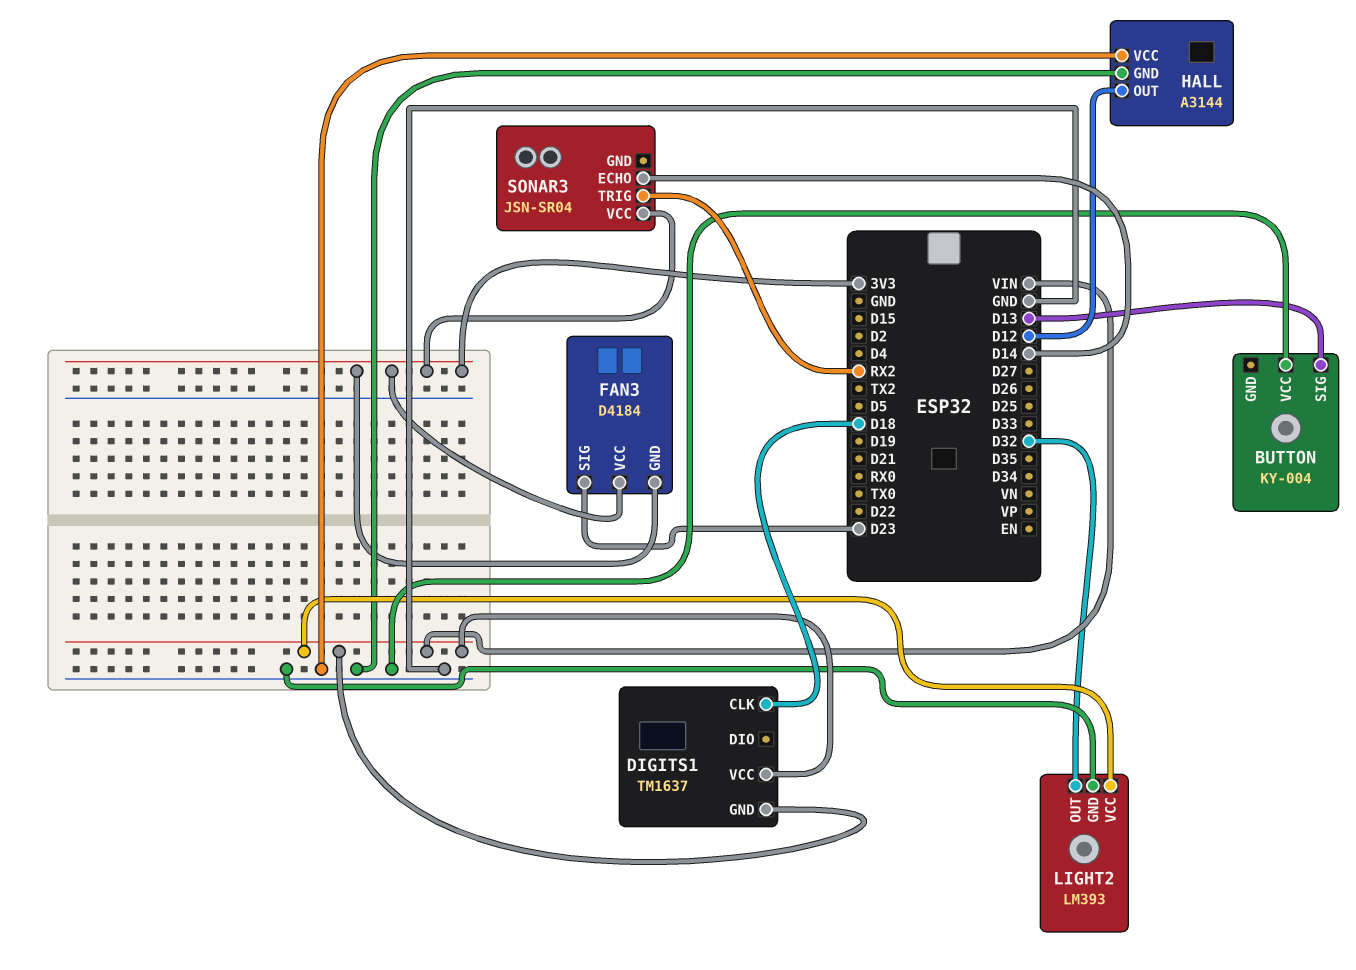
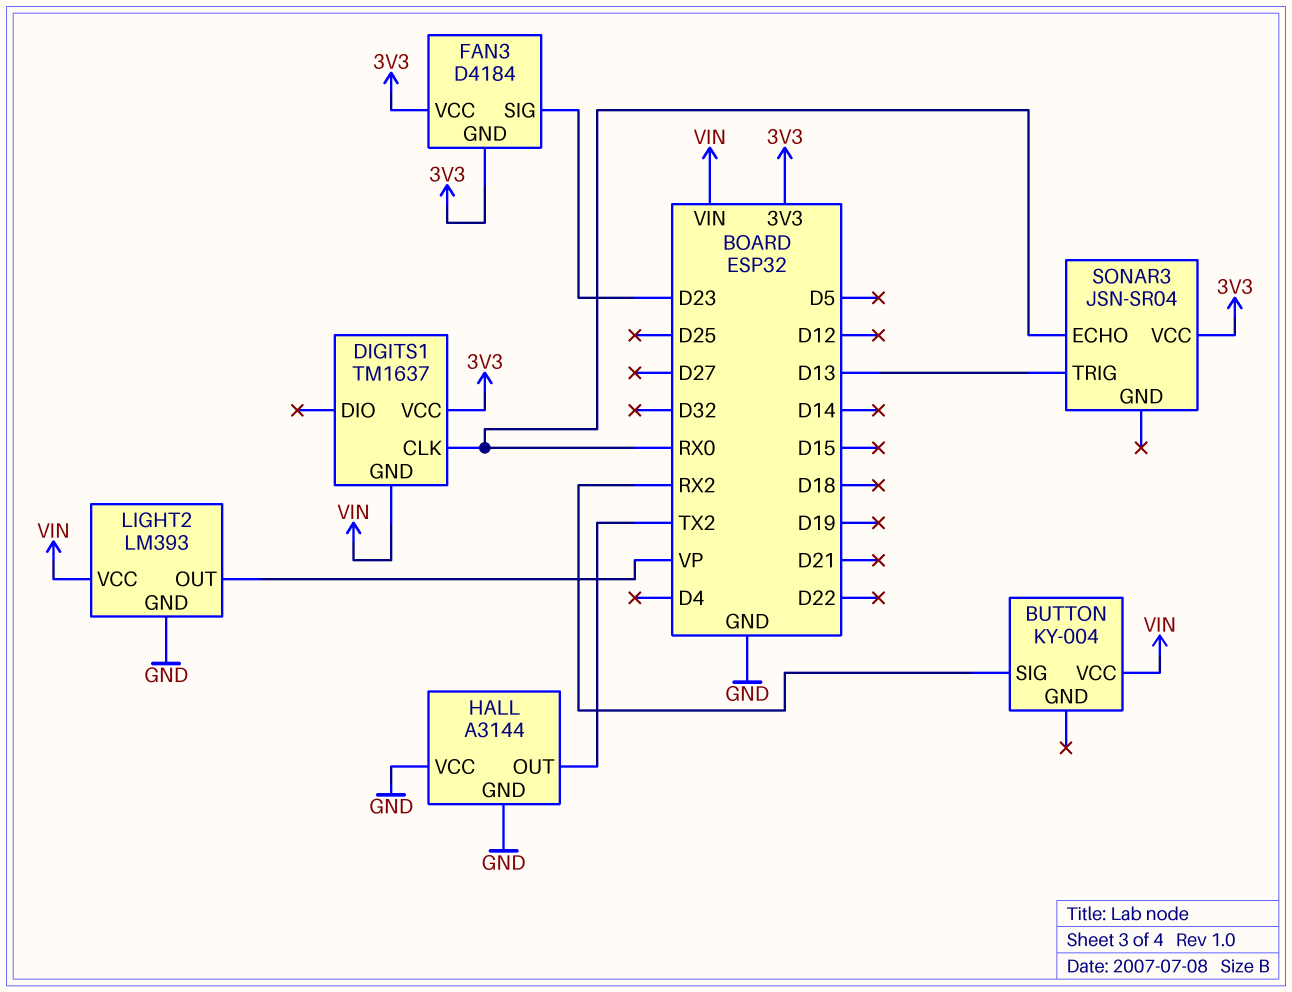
BUTTON pin SIG: D13 -> RX2
BUTTON pin VCC: GND -> VIN
DIGITS1 pin CLK: D18 -> RX0
DIGITS1 pin VCC: VIN -> 3V3
HALL pin OUT: D12 -> TX2
LIGHT2 pin OUT: D32 -> VP
SONAR3 pin ECHO: D14 -> RX0
SONAR3 pin TRIG: RX2 -> D13

